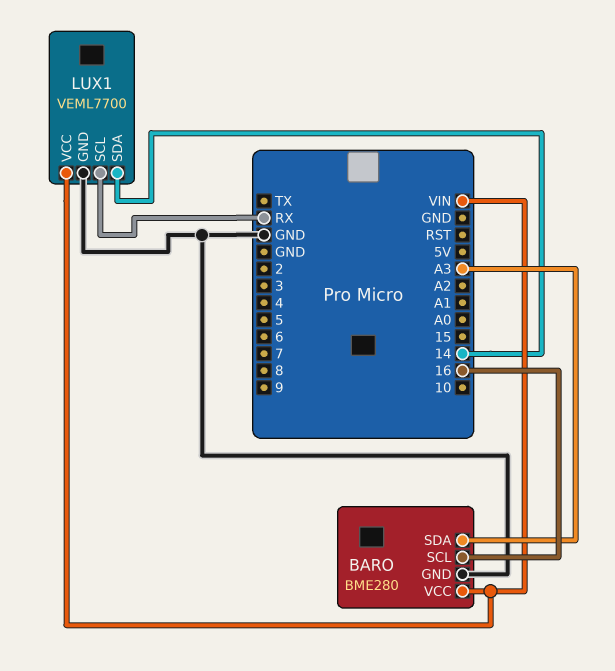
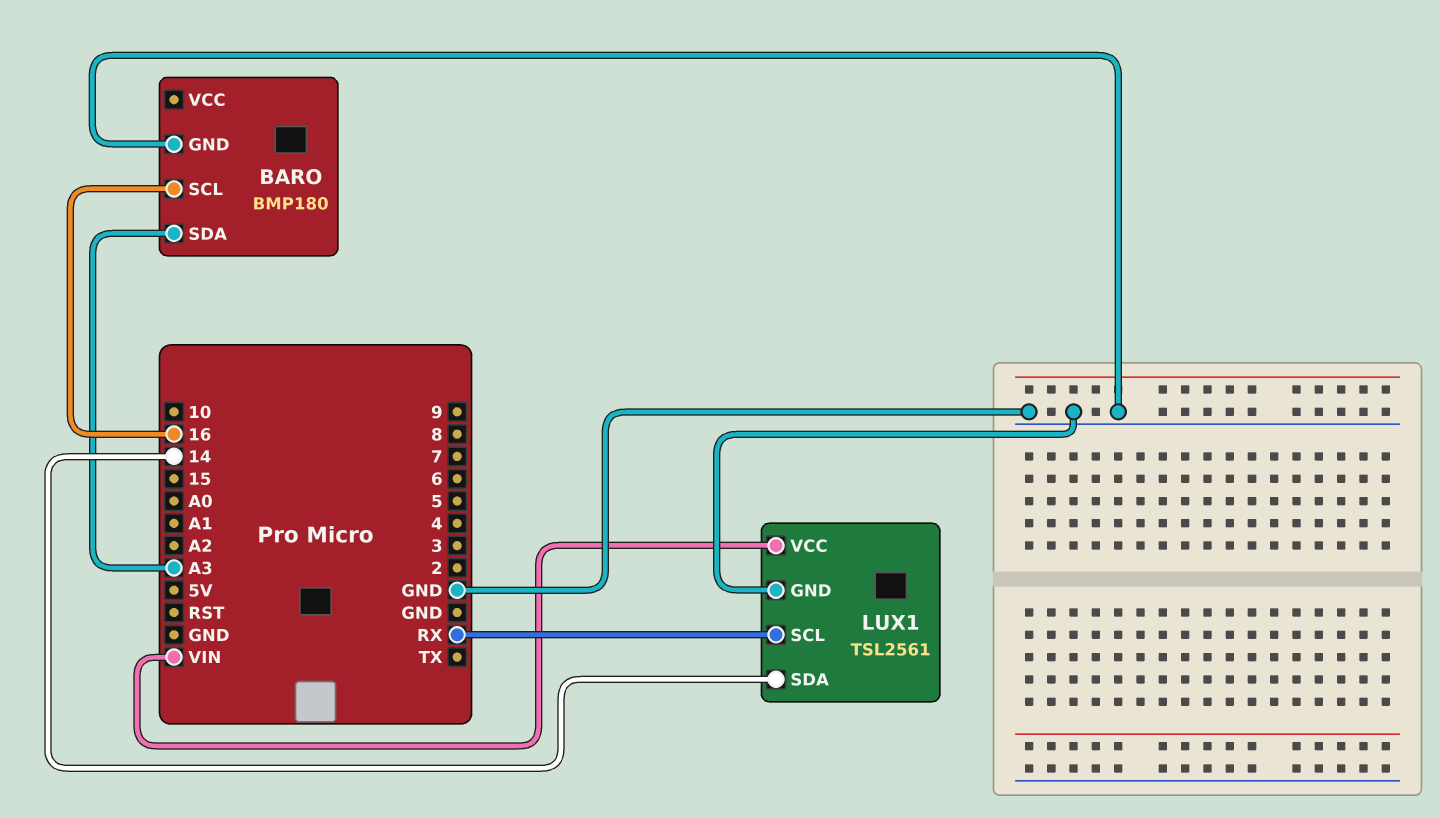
BARO: BME280 -> BMP180
BARO pin VCC: VIN -> none
LUX1: VEML7700 -> TSL2561

